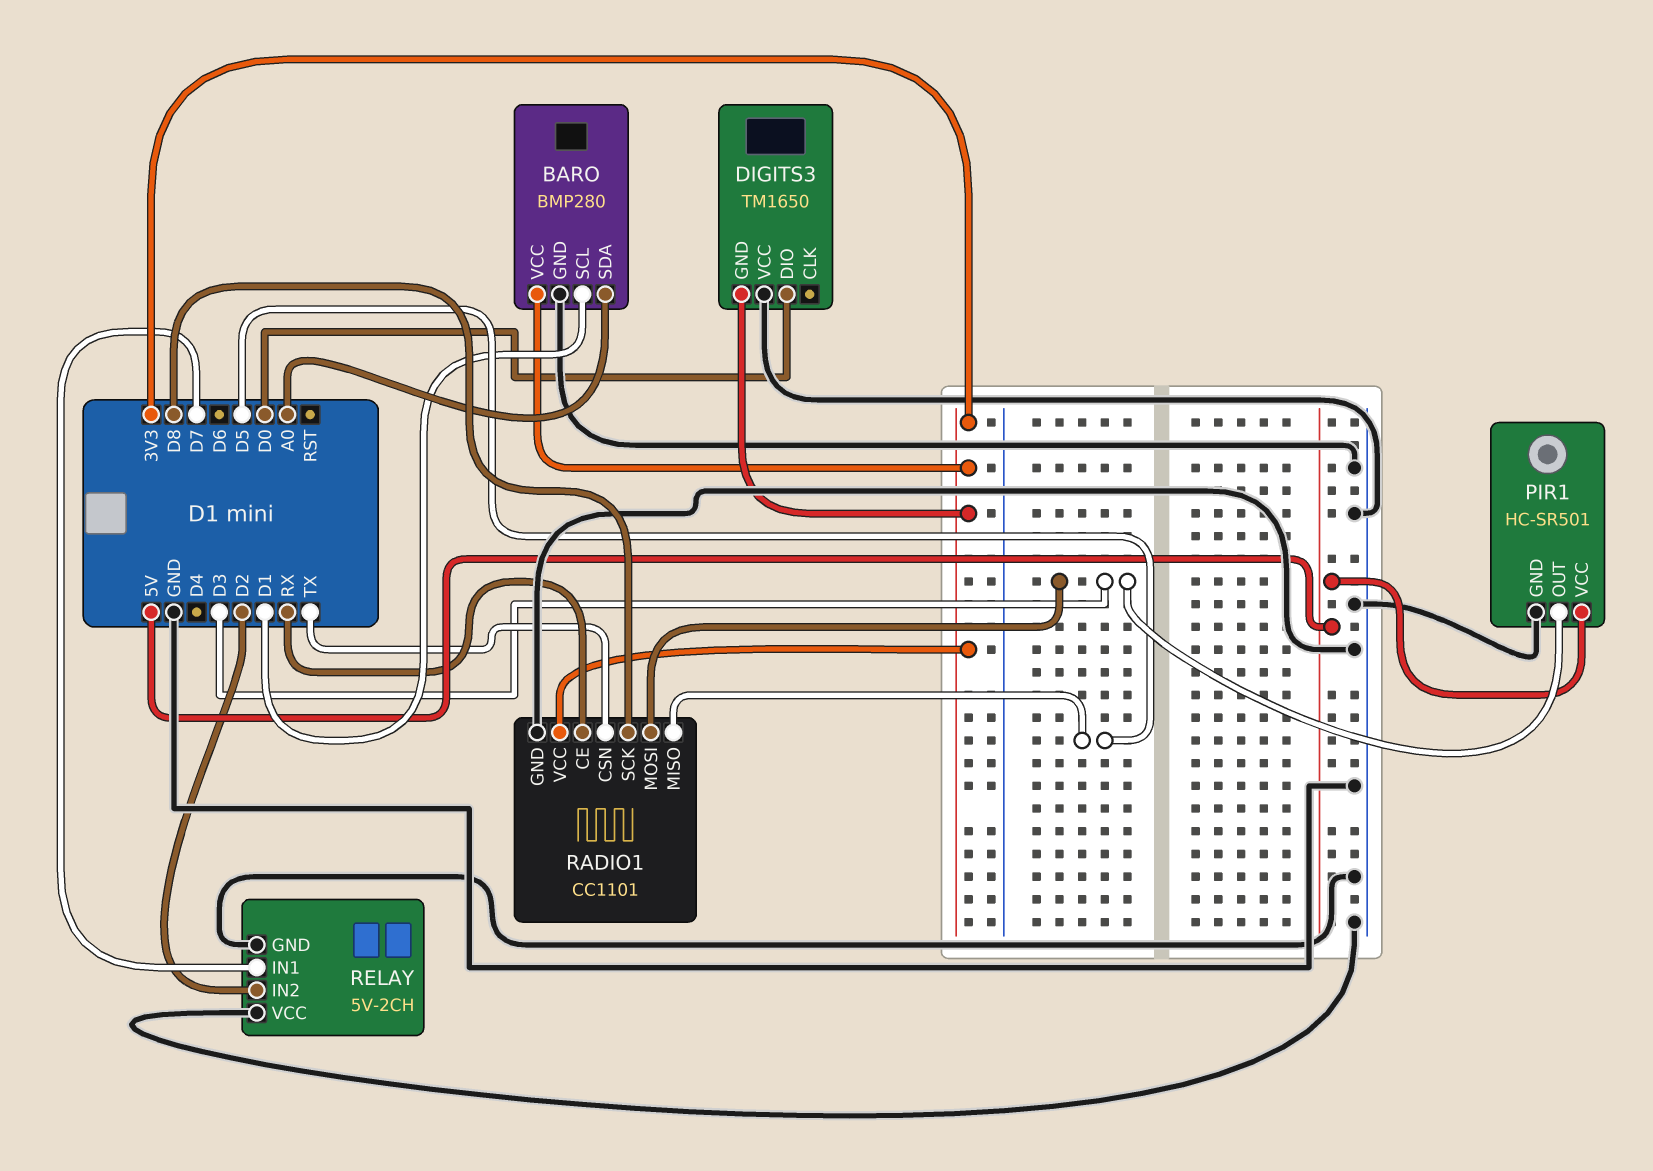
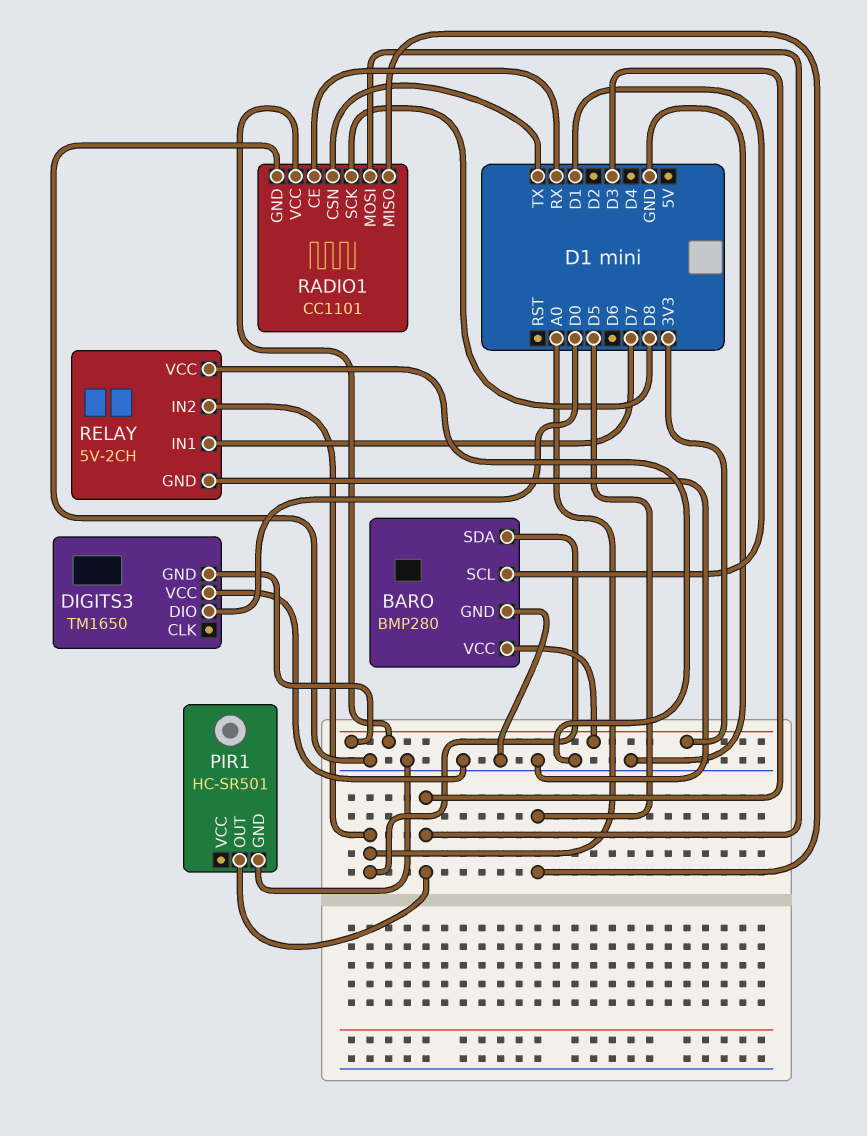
PIR1 pin VCC: 5V -> none
RELAY pin IN2: D2 -> A0

